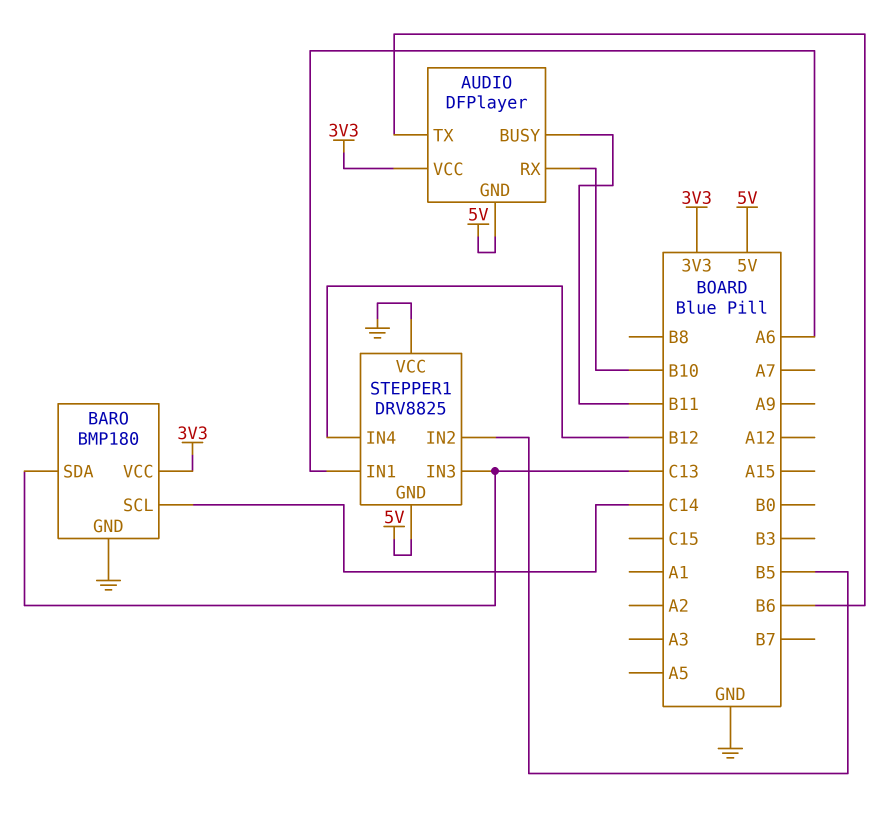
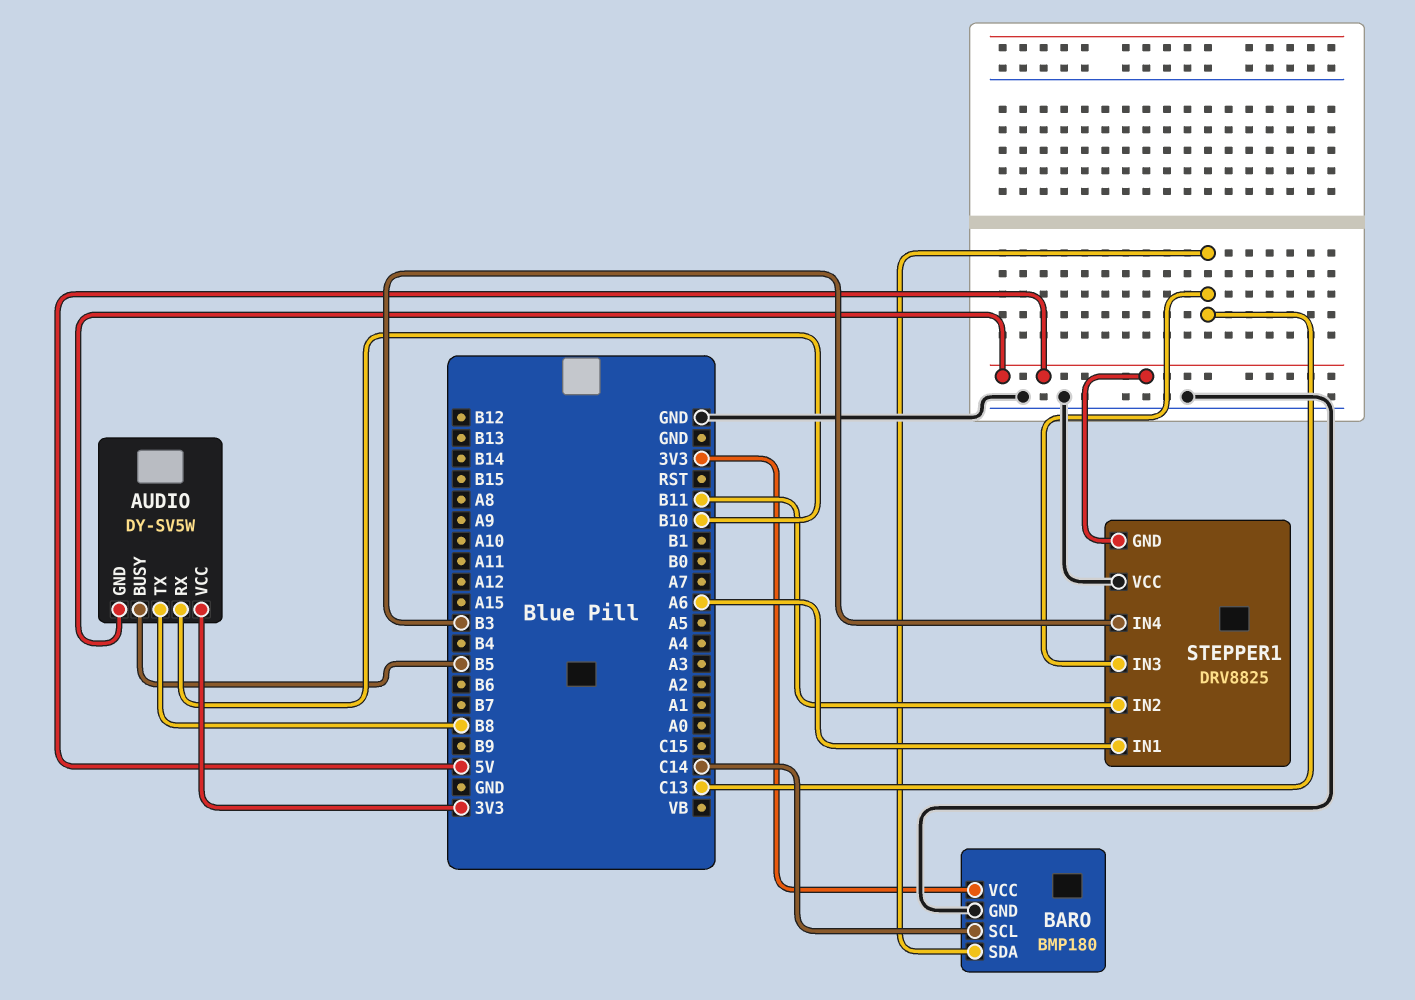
AUDIO: DFPlayer -> DY-SV5W
AUDIO pin BUSY: B11 -> B5
AUDIO pin TX: B6 -> B8
STEPPER1 pin IN2: B5 -> B11
STEPPER1 pin IN4: B12 -> B3

